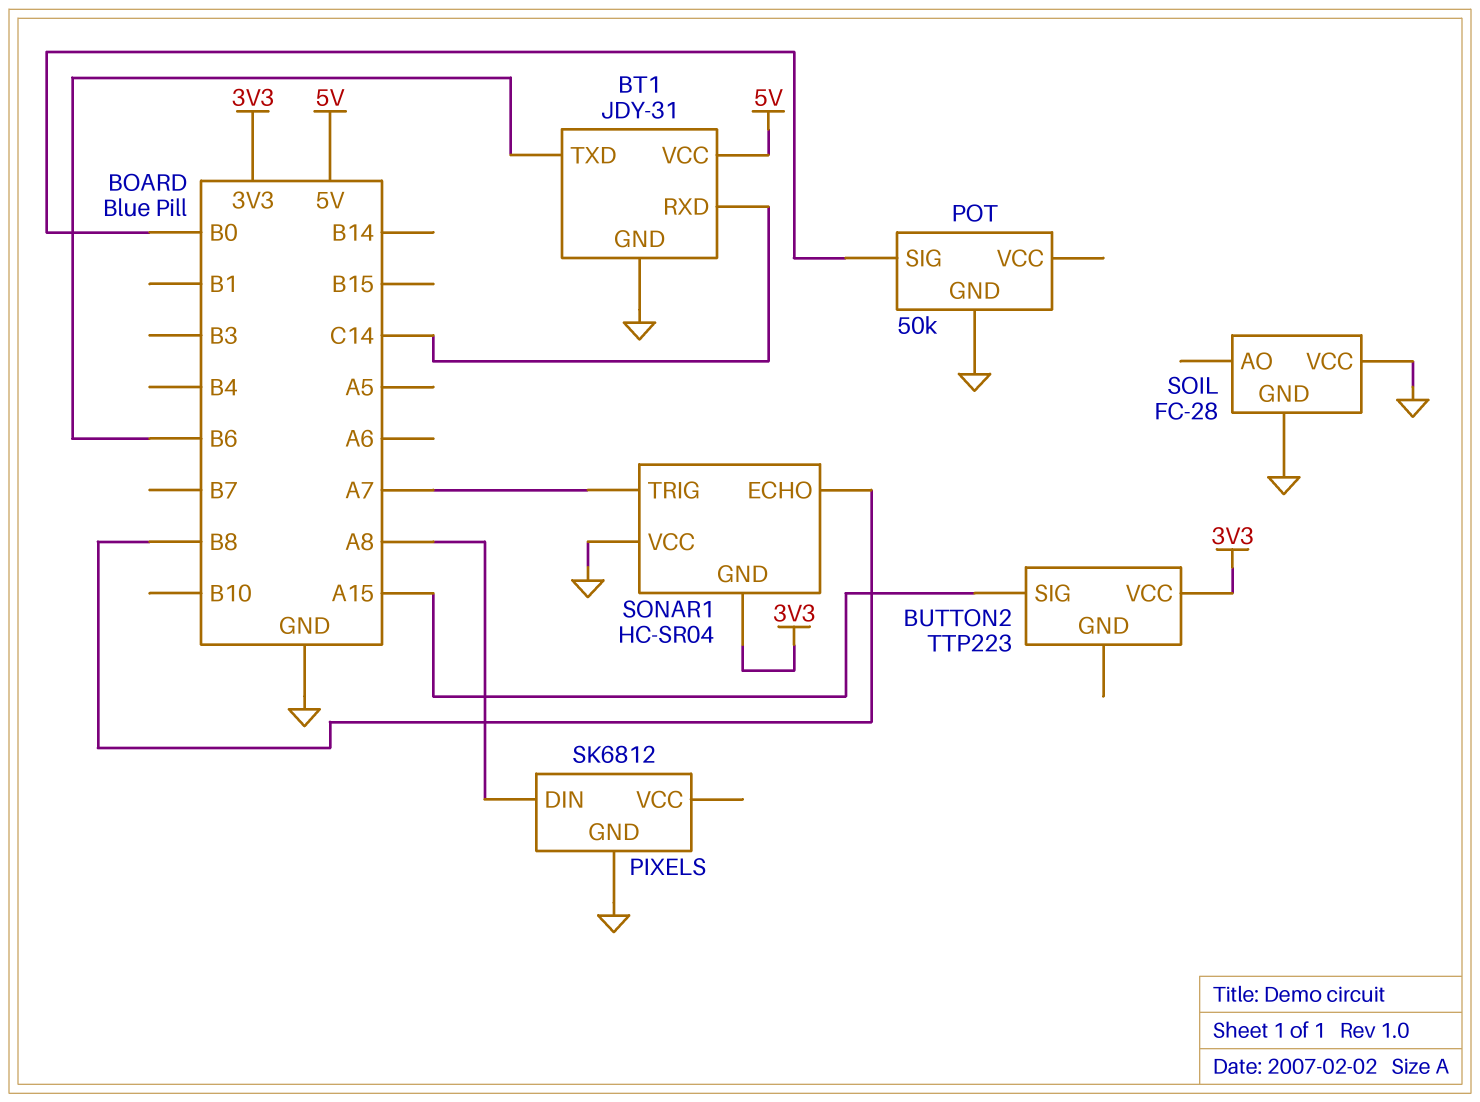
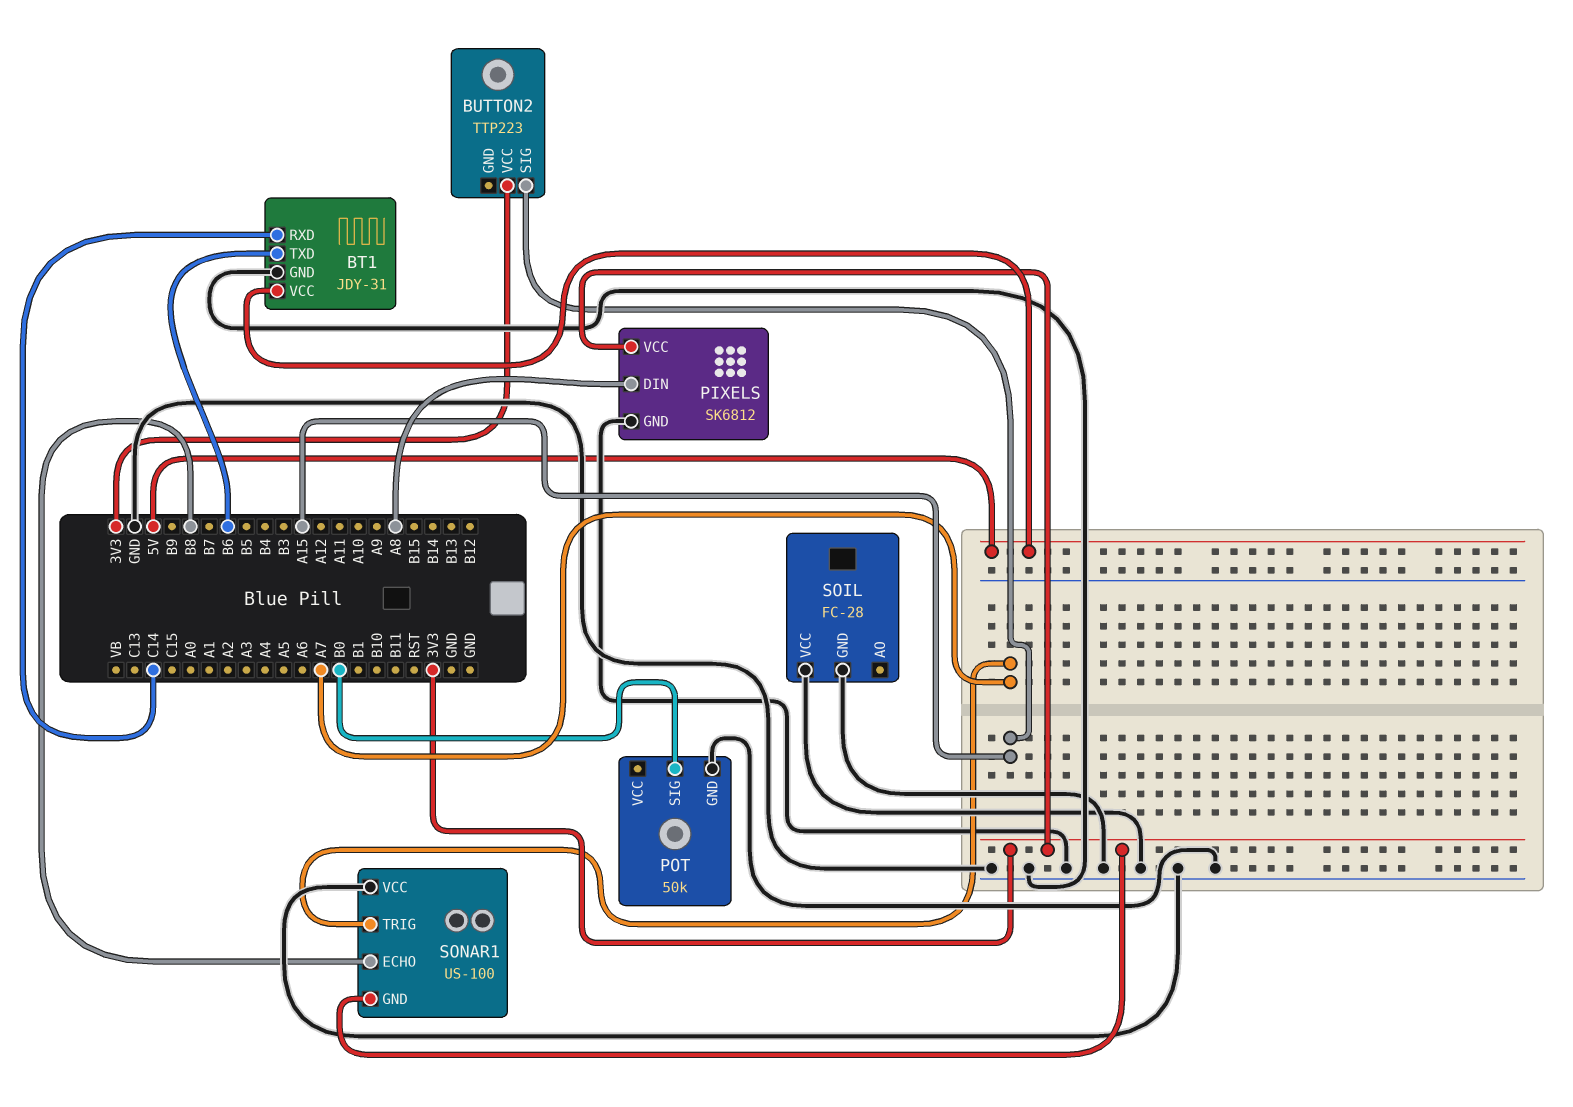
PIXELS pin VCC: none -> 3V3
SONAR1: HC-SR04 -> US-100

